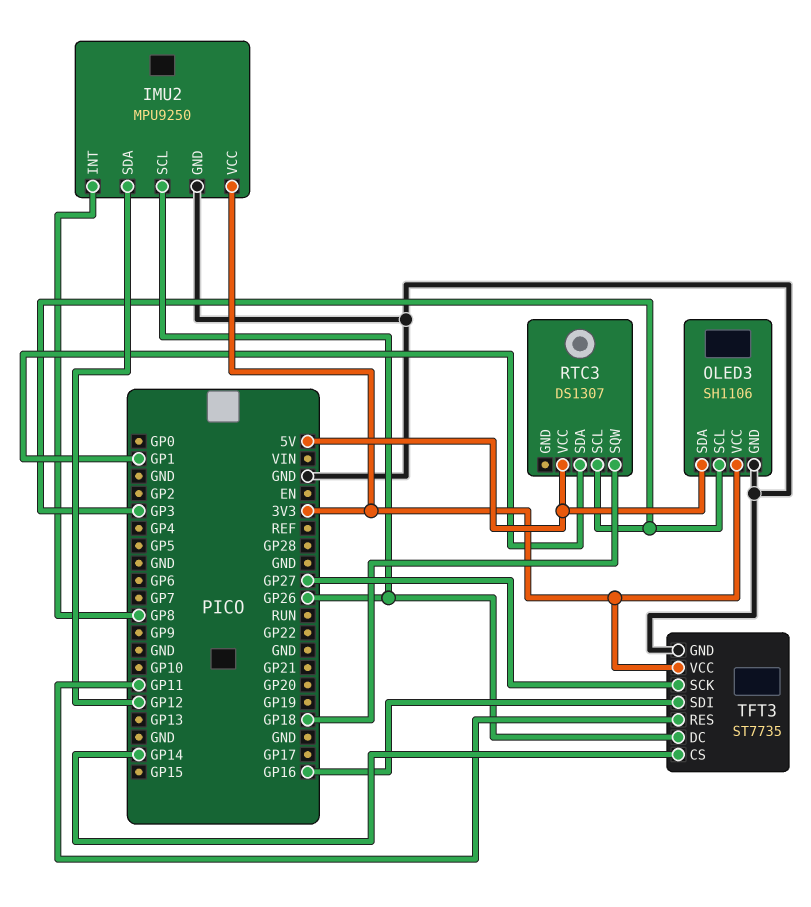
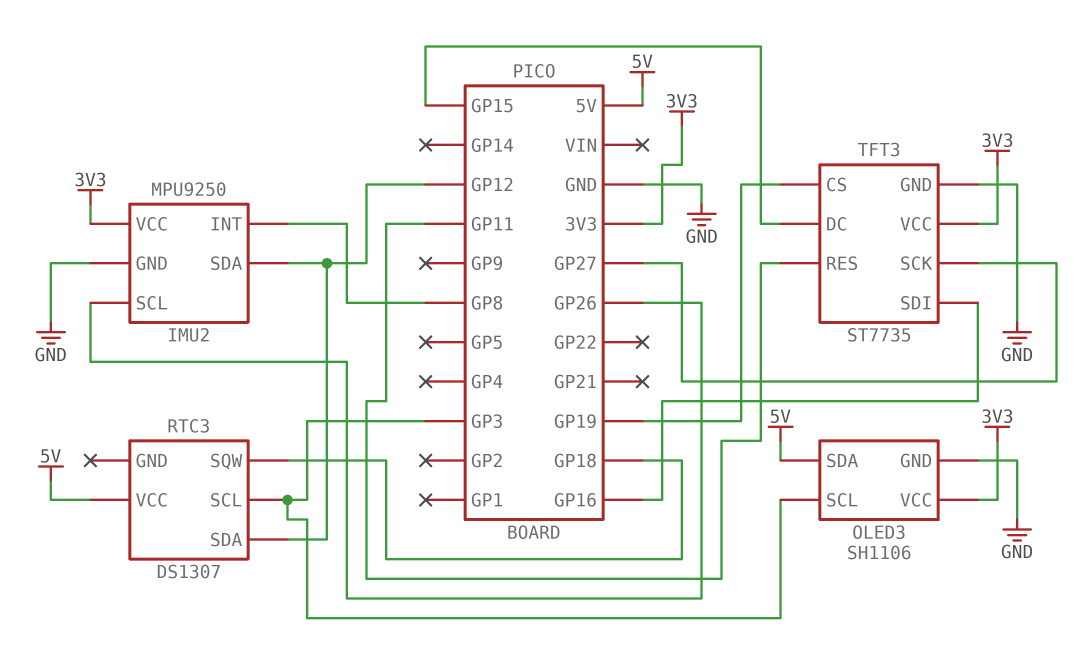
RTC3 pin SDA: GP1 -> GP12
TFT3 pin CS: GP14 -> GP19
TFT3 pin DC: GP26 -> GP15

